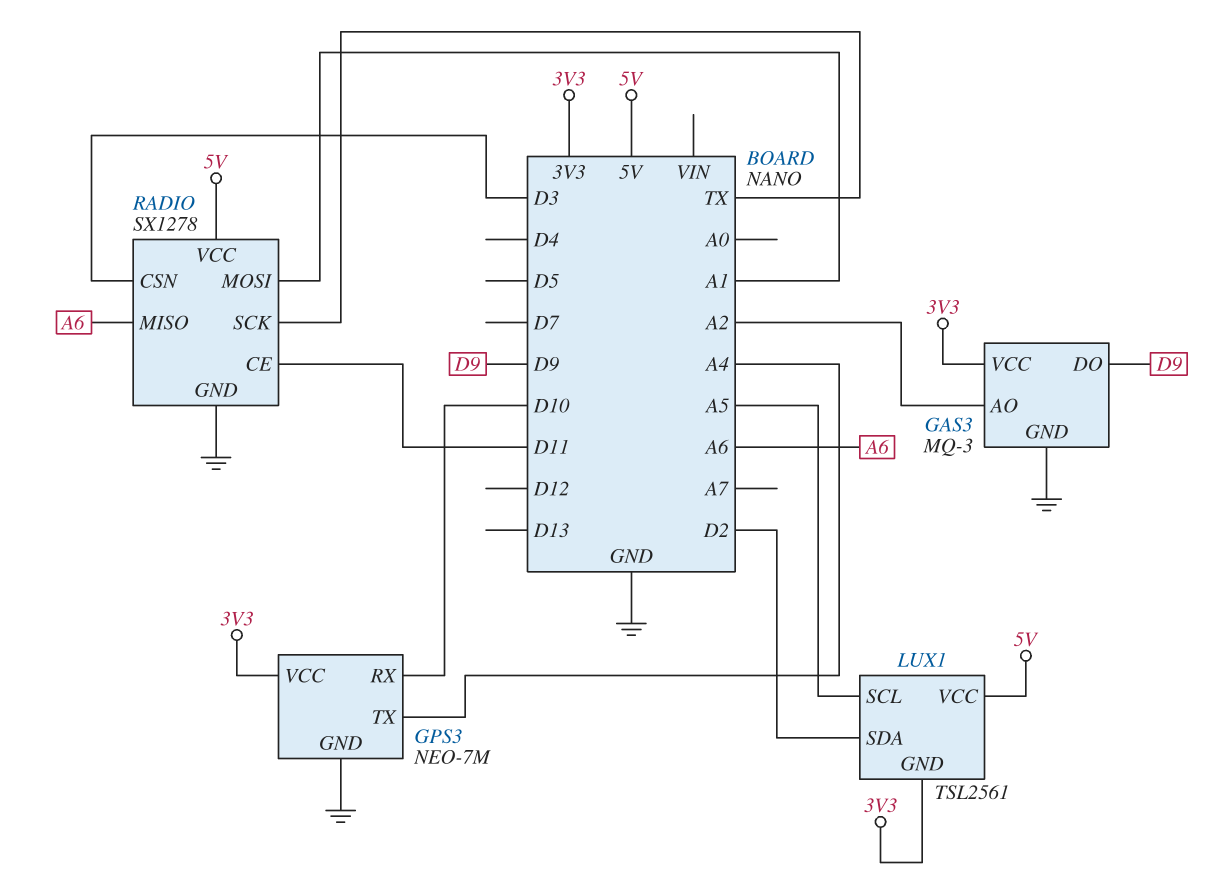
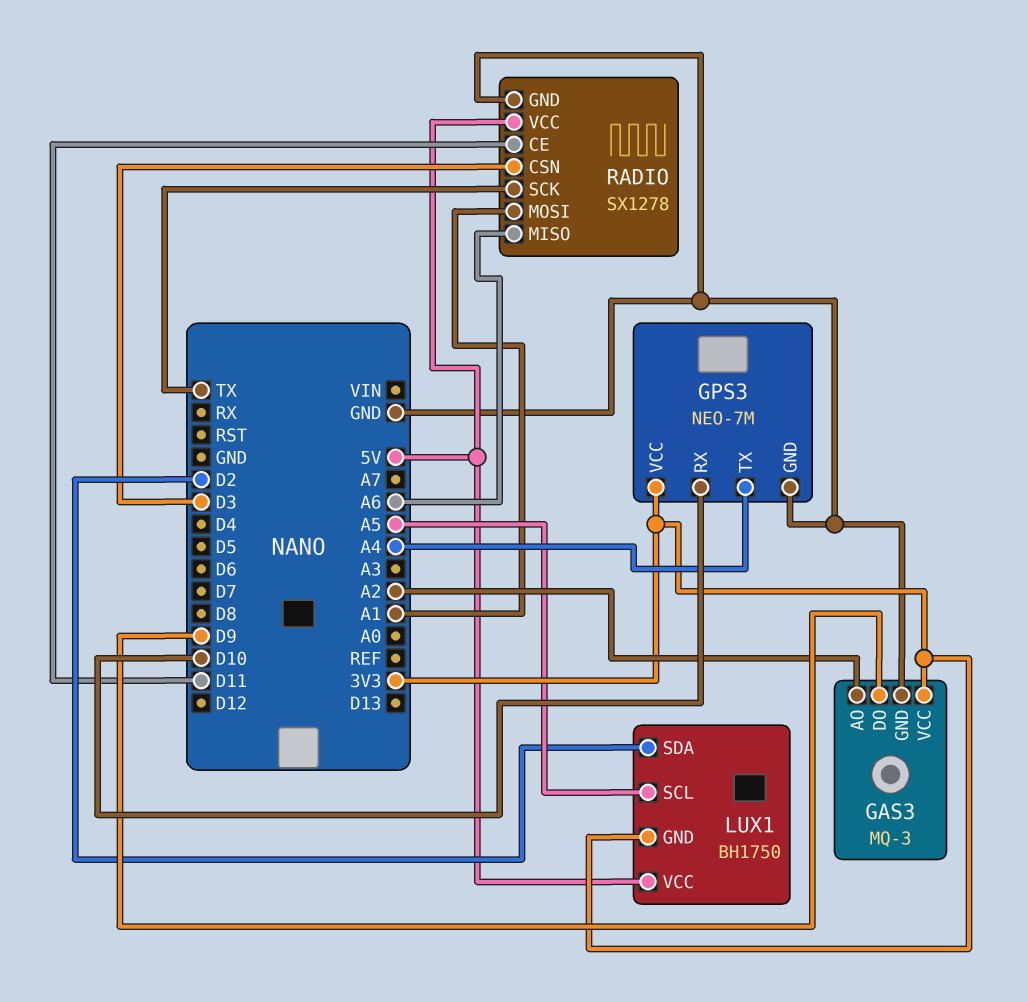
LUX1: TSL2561 -> BH1750

